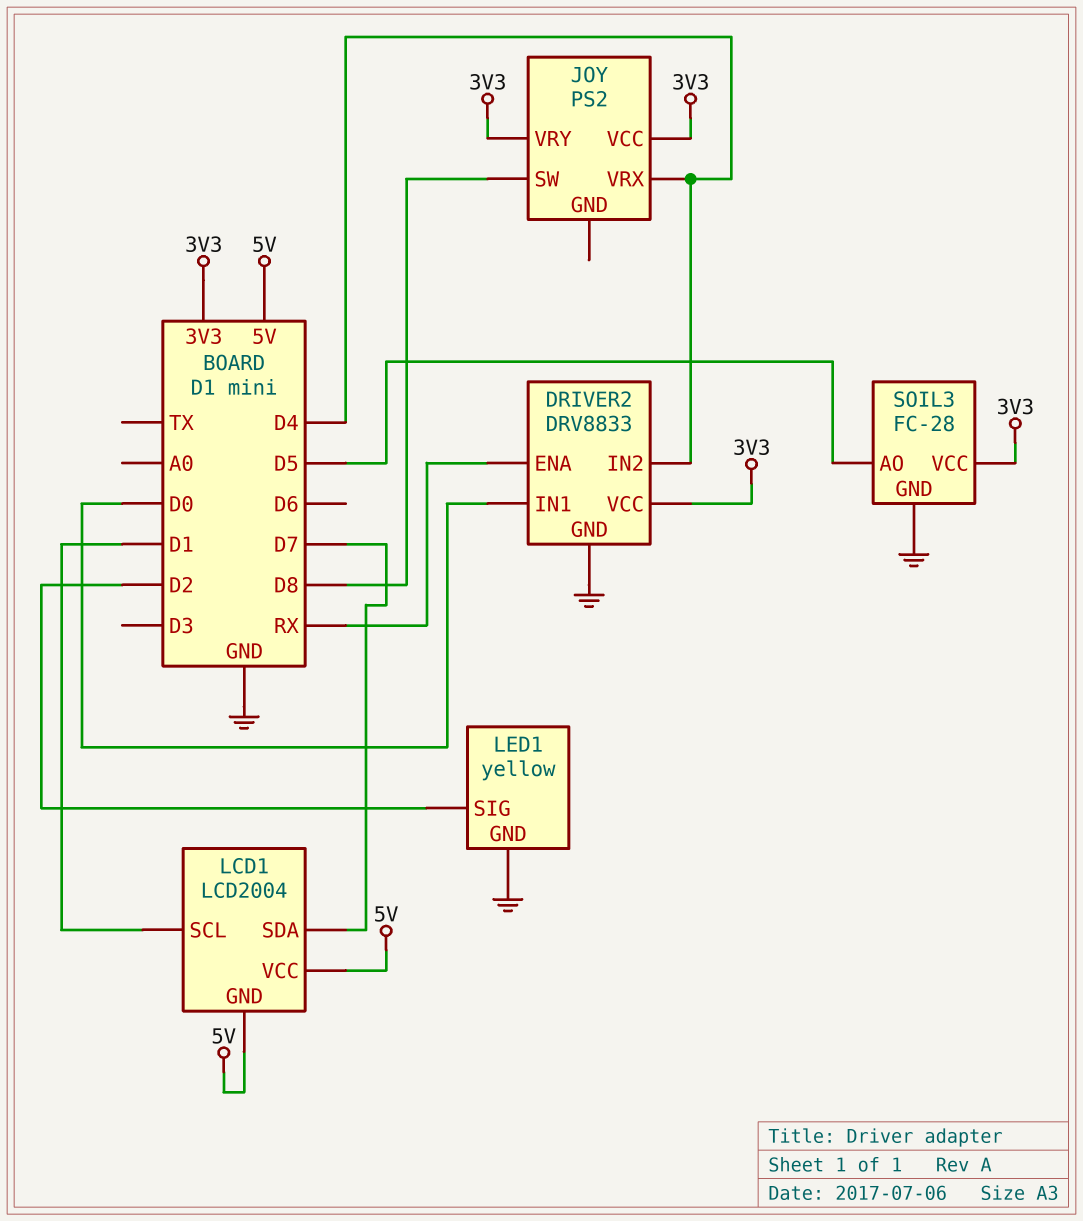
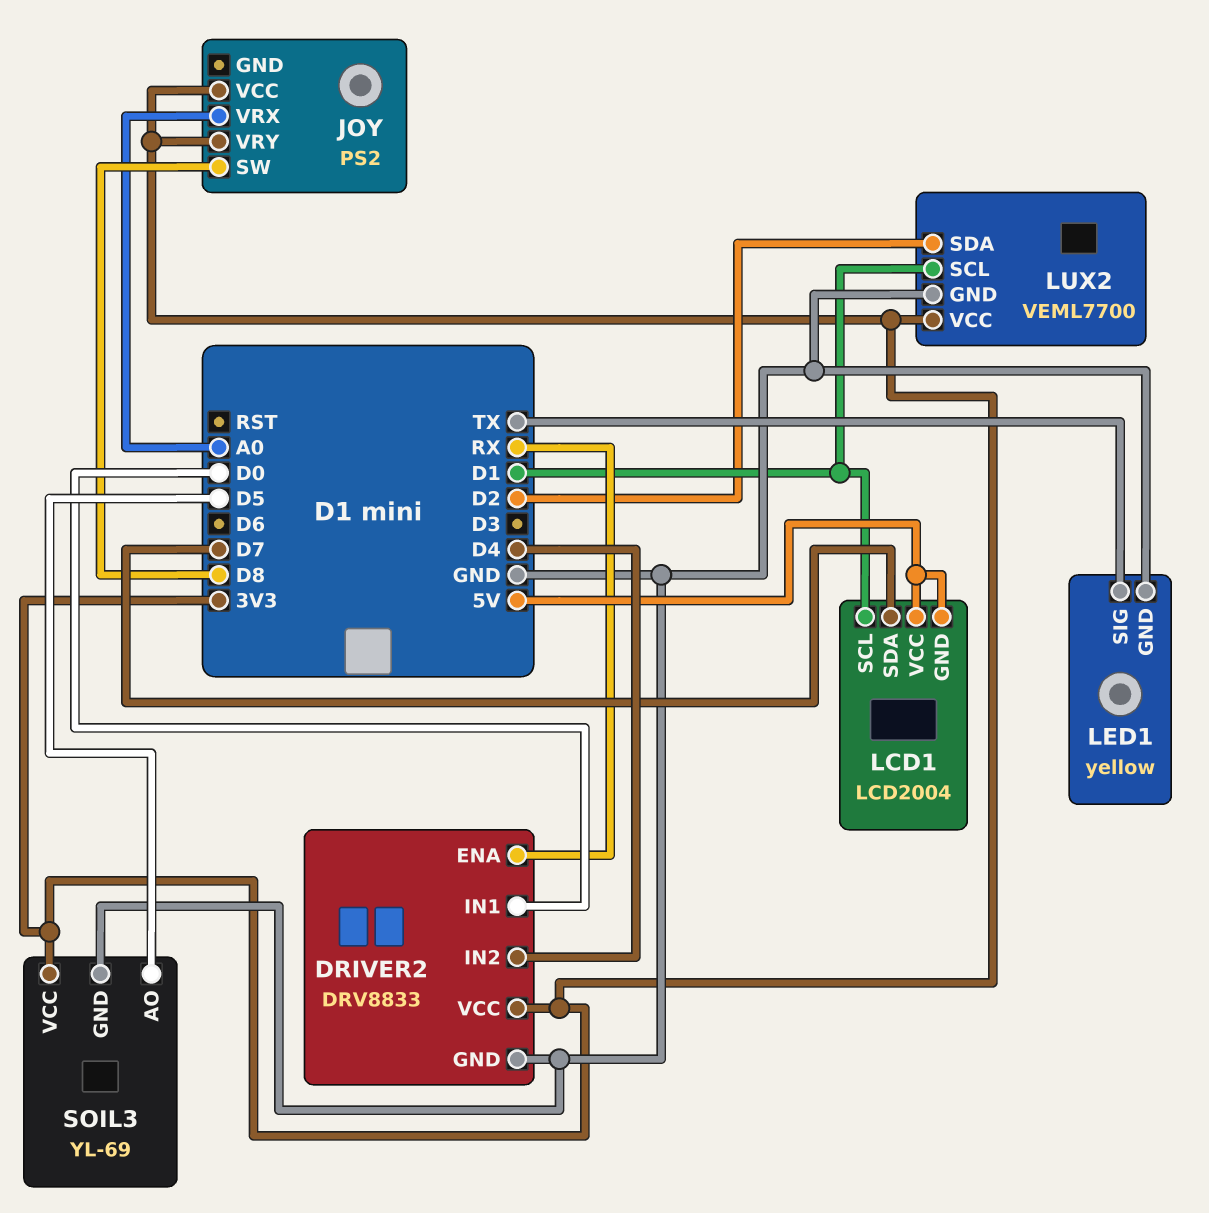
JOY pin VRX: D4 -> A0
LED1 pin SIG: D2 -> TX
LUX2: none -> VEML7700
LUX2 pin GND: none -> GND
LUX2 pin SCL: none -> D1
LUX2 pin SDA: none -> D2
LUX2 pin VCC: none -> 3V3
SOIL3: FC-28 -> YL-69

